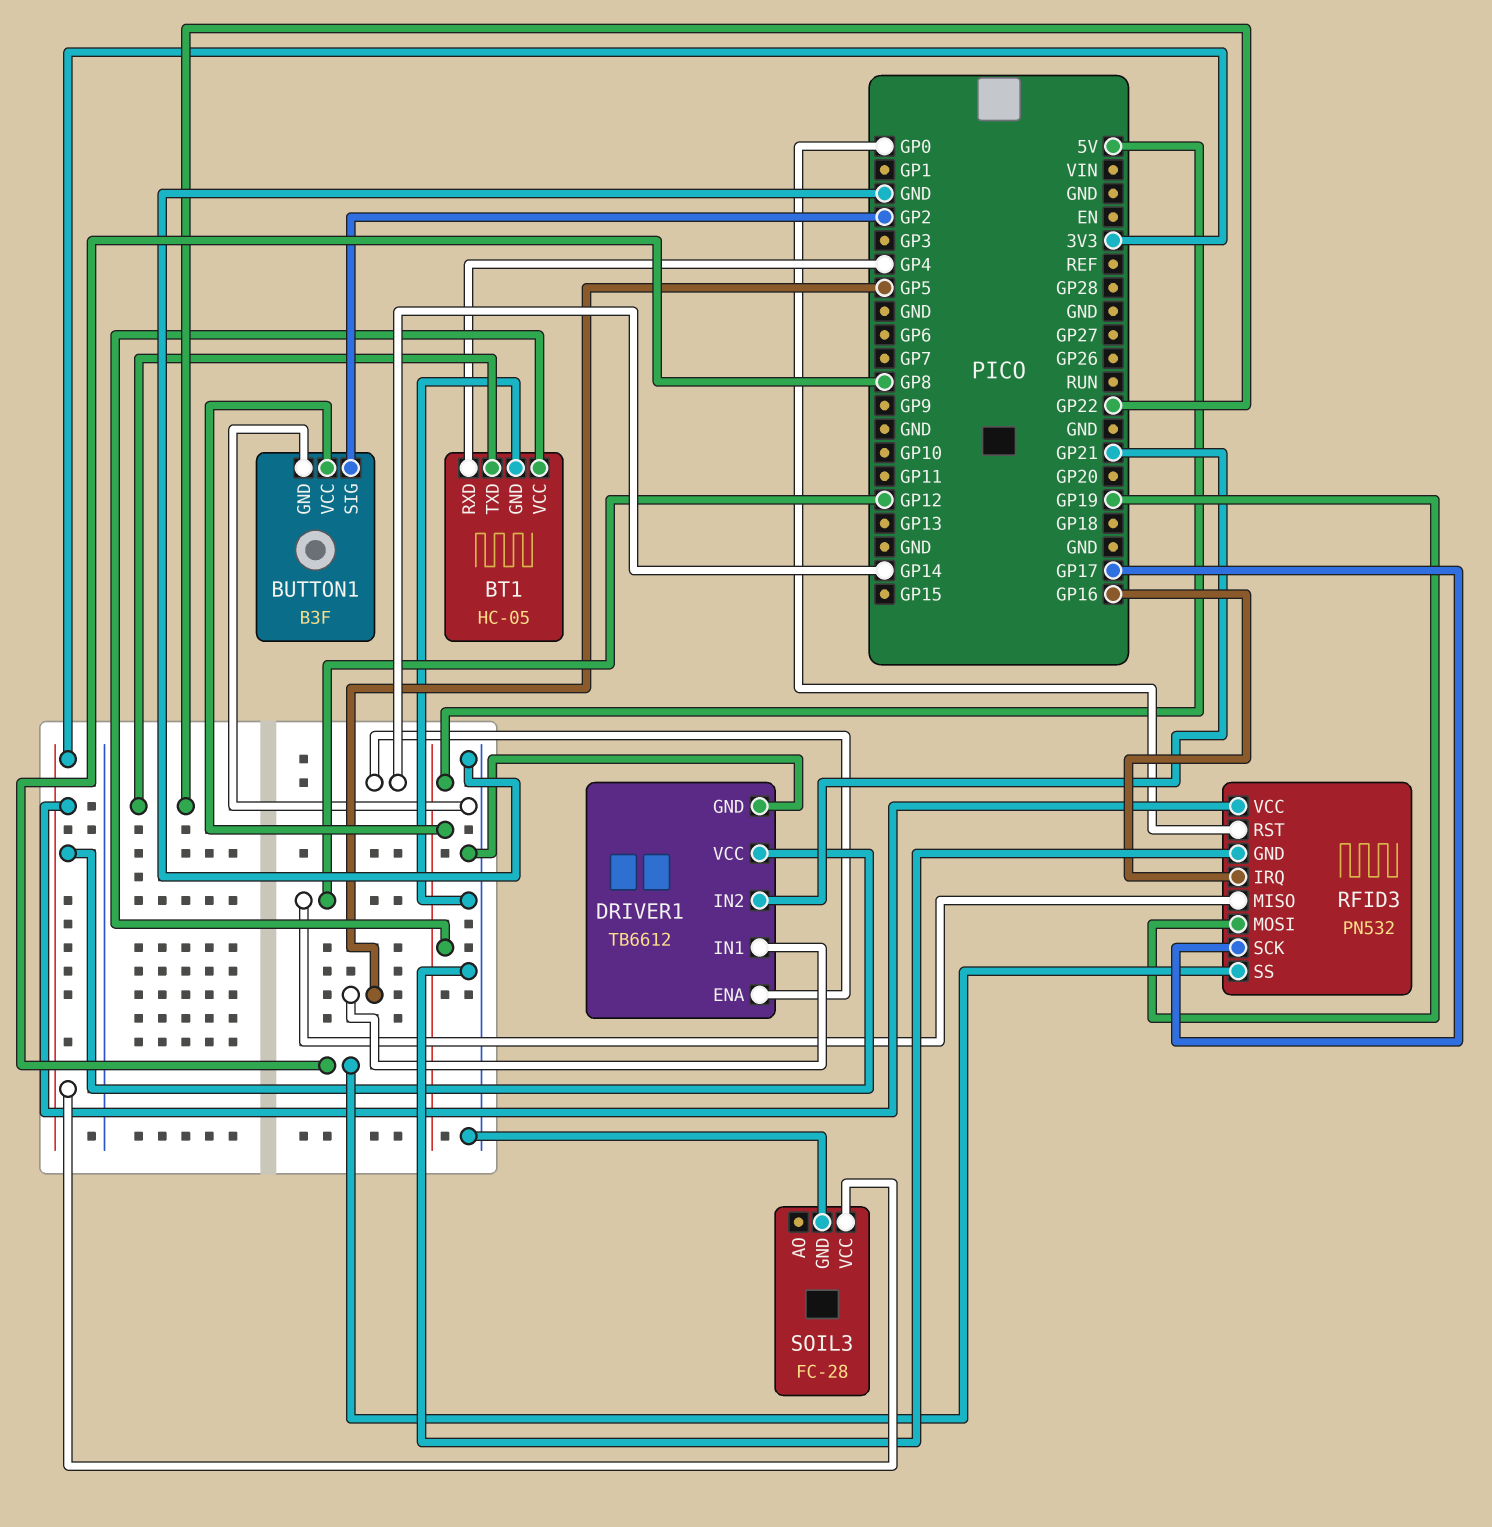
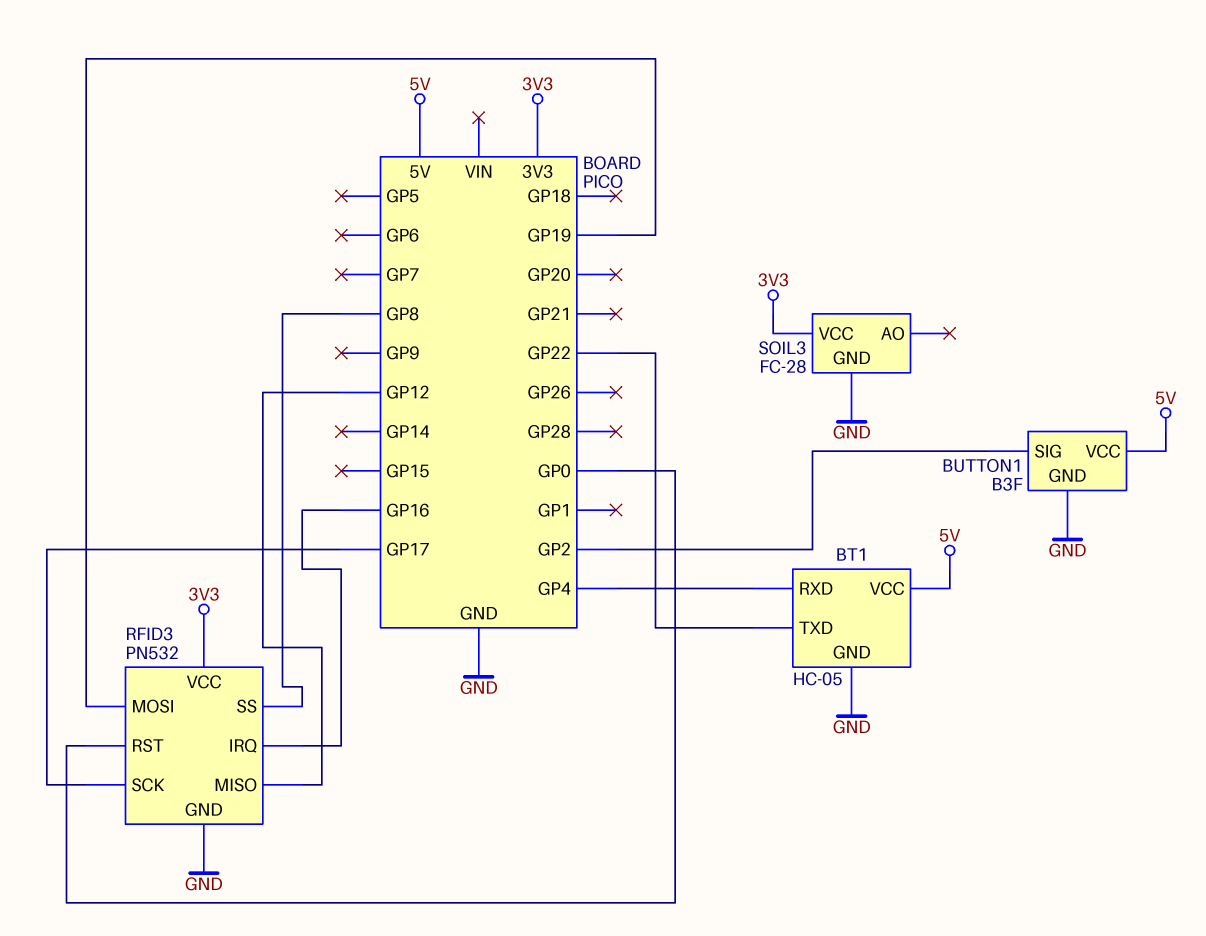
DRIVER1: TB6612 -> none
DRIVER1 pin ENA: GP14 -> none
DRIVER1 pin GND: GND -> none
DRIVER1 pin IN1: GP5 -> none
DRIVER1 pin IN2: GP21 -> none
DRIVER1 pin VCC: 3V3 -> none

